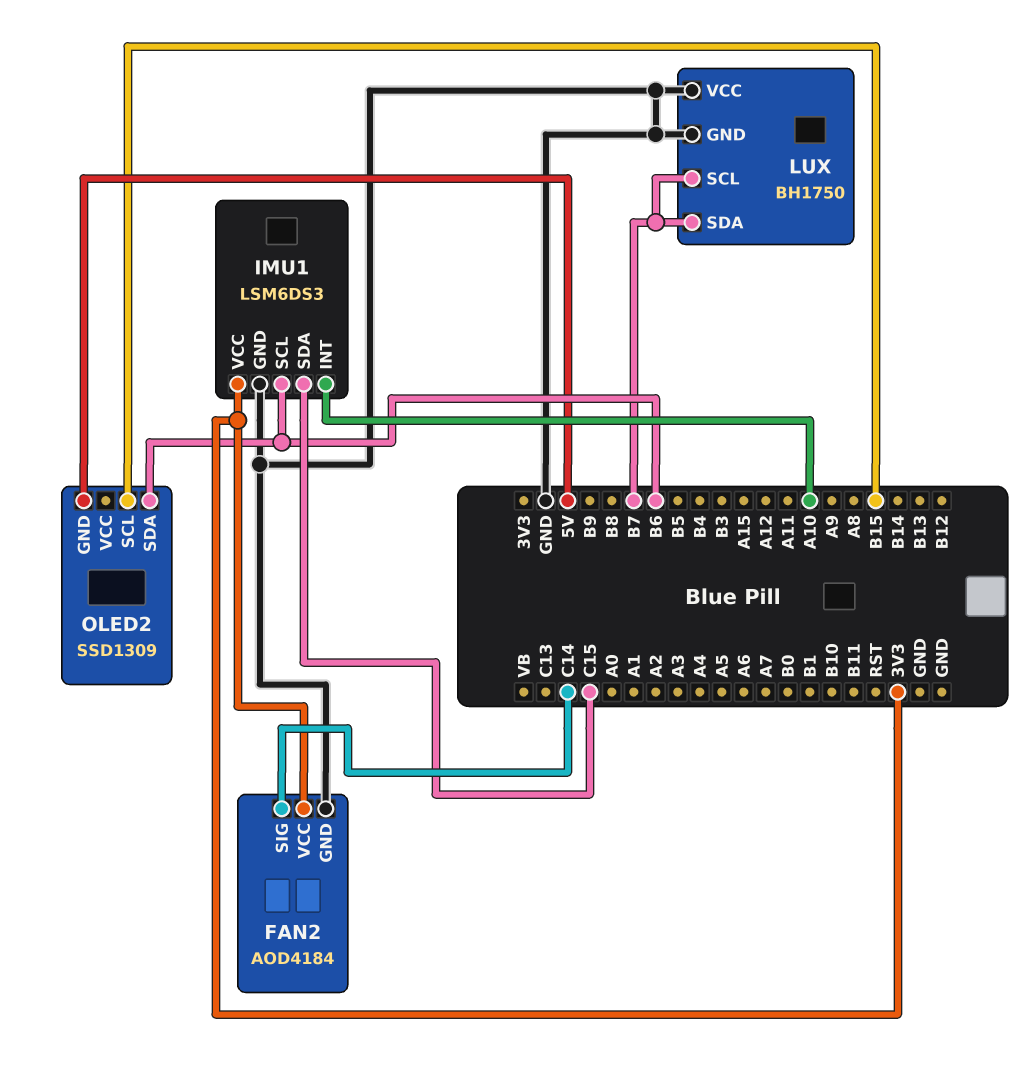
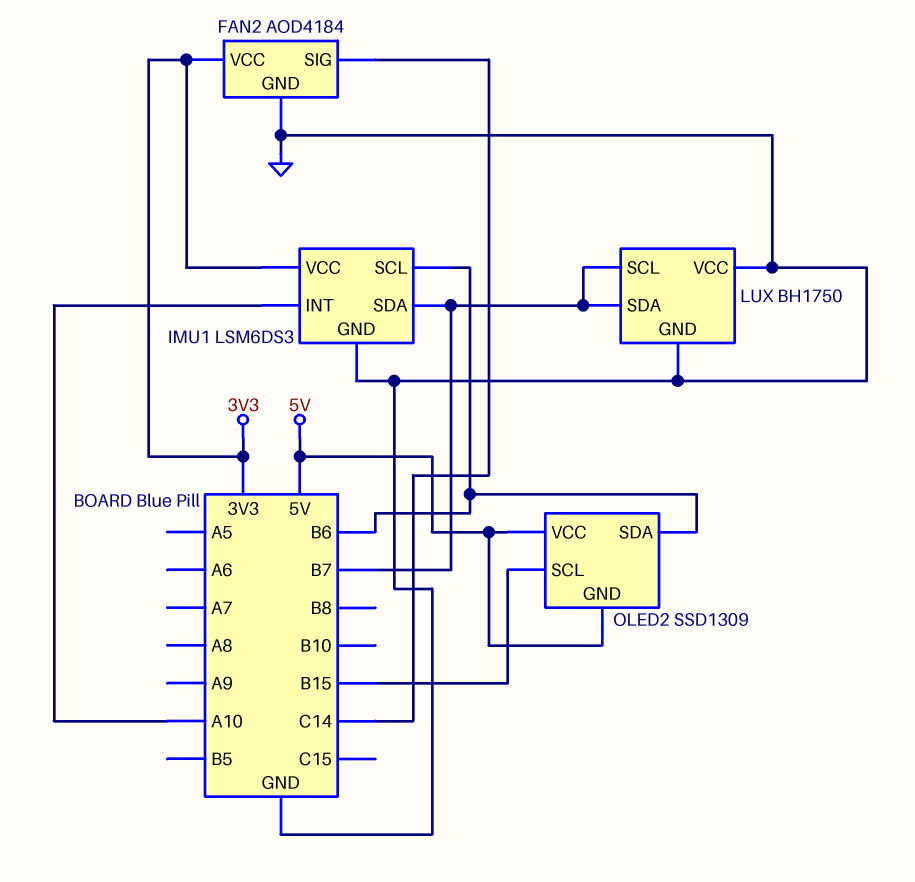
IMU1 pin SDA: C15 -> B7
OLED2 pin VCC: none -> 5V

